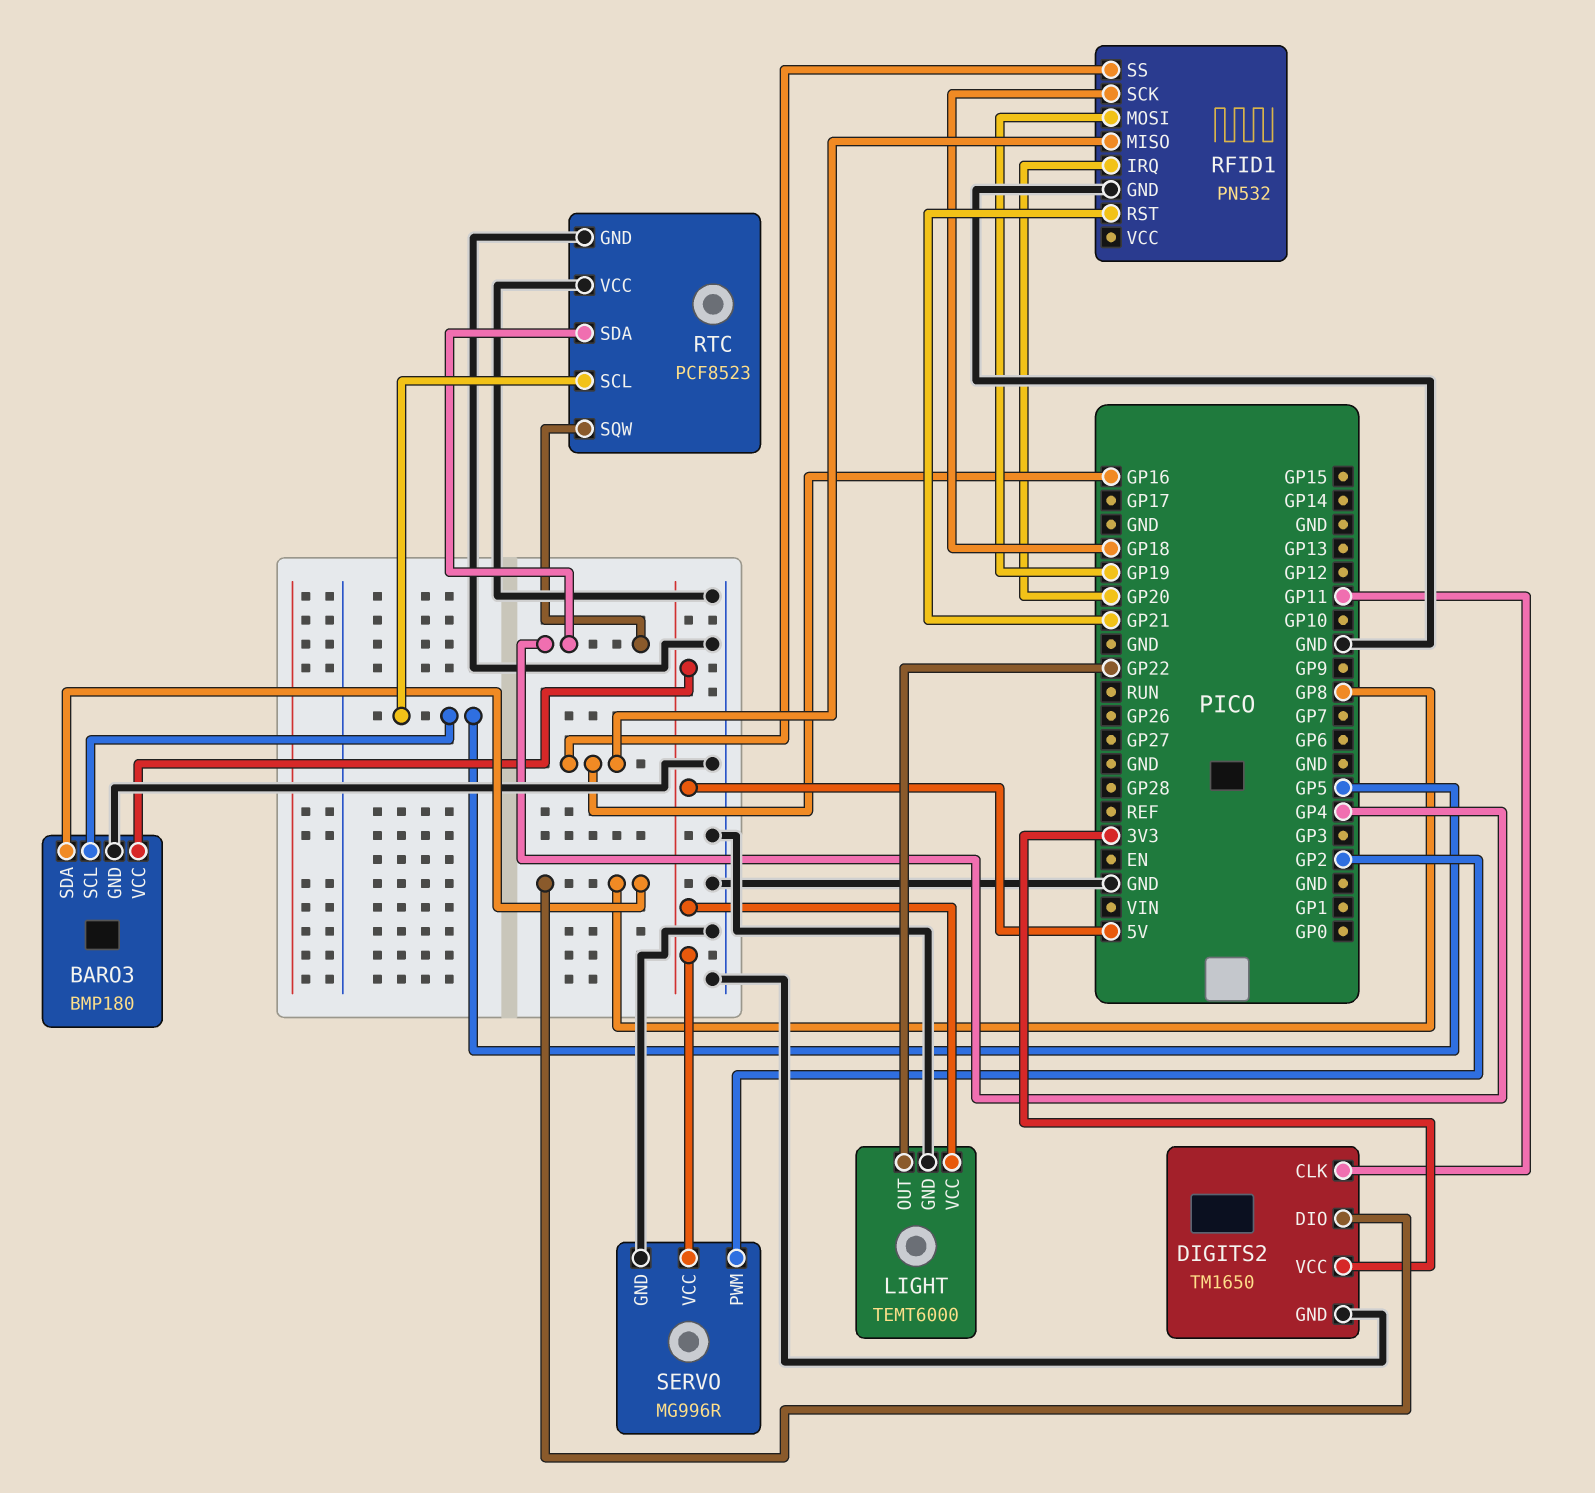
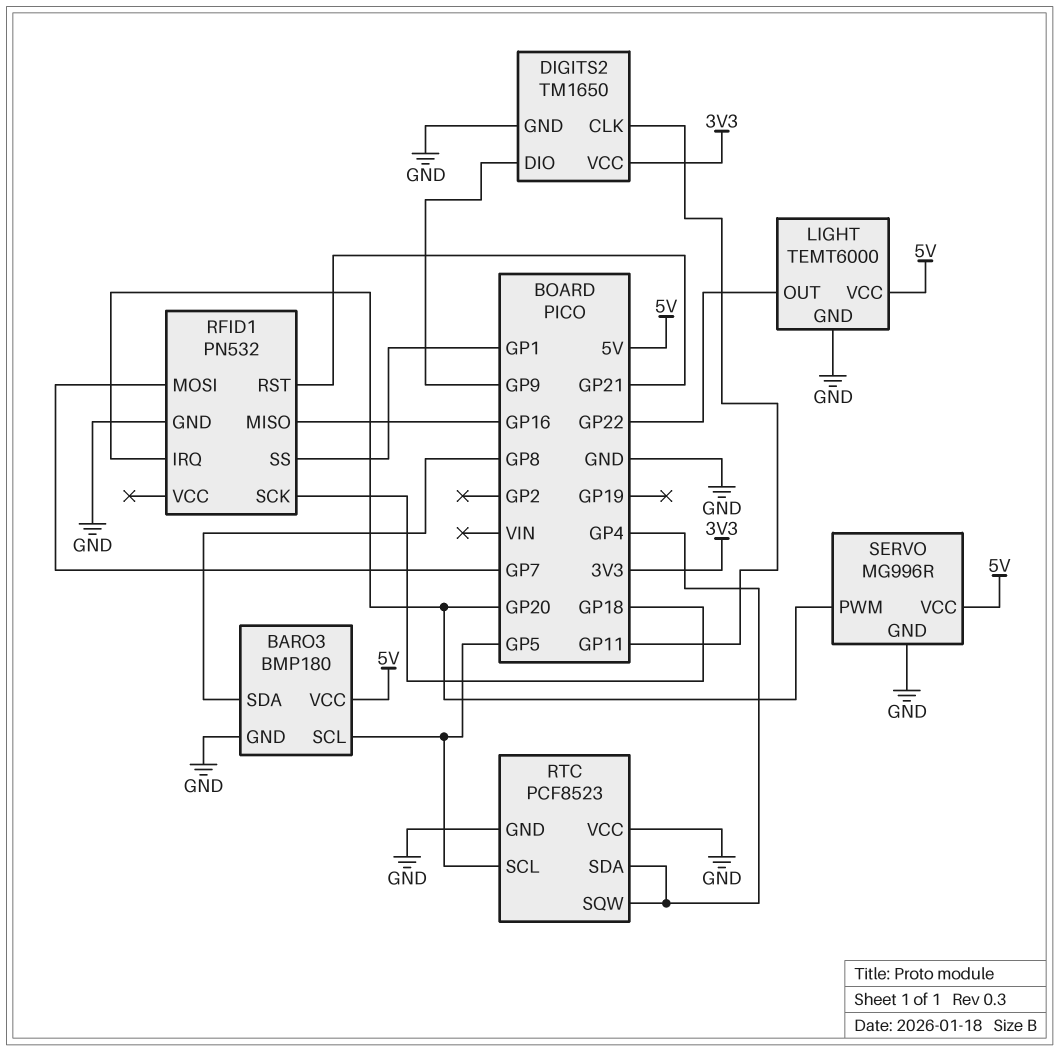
DIGITS2 pin DIO: GP8 -> GP9
RFID1 pin MOSI: GP19 -> GP7
RFID1 pin SS: GP16 -> GP1
SERVO pin PWM: GP2 -> GP20

